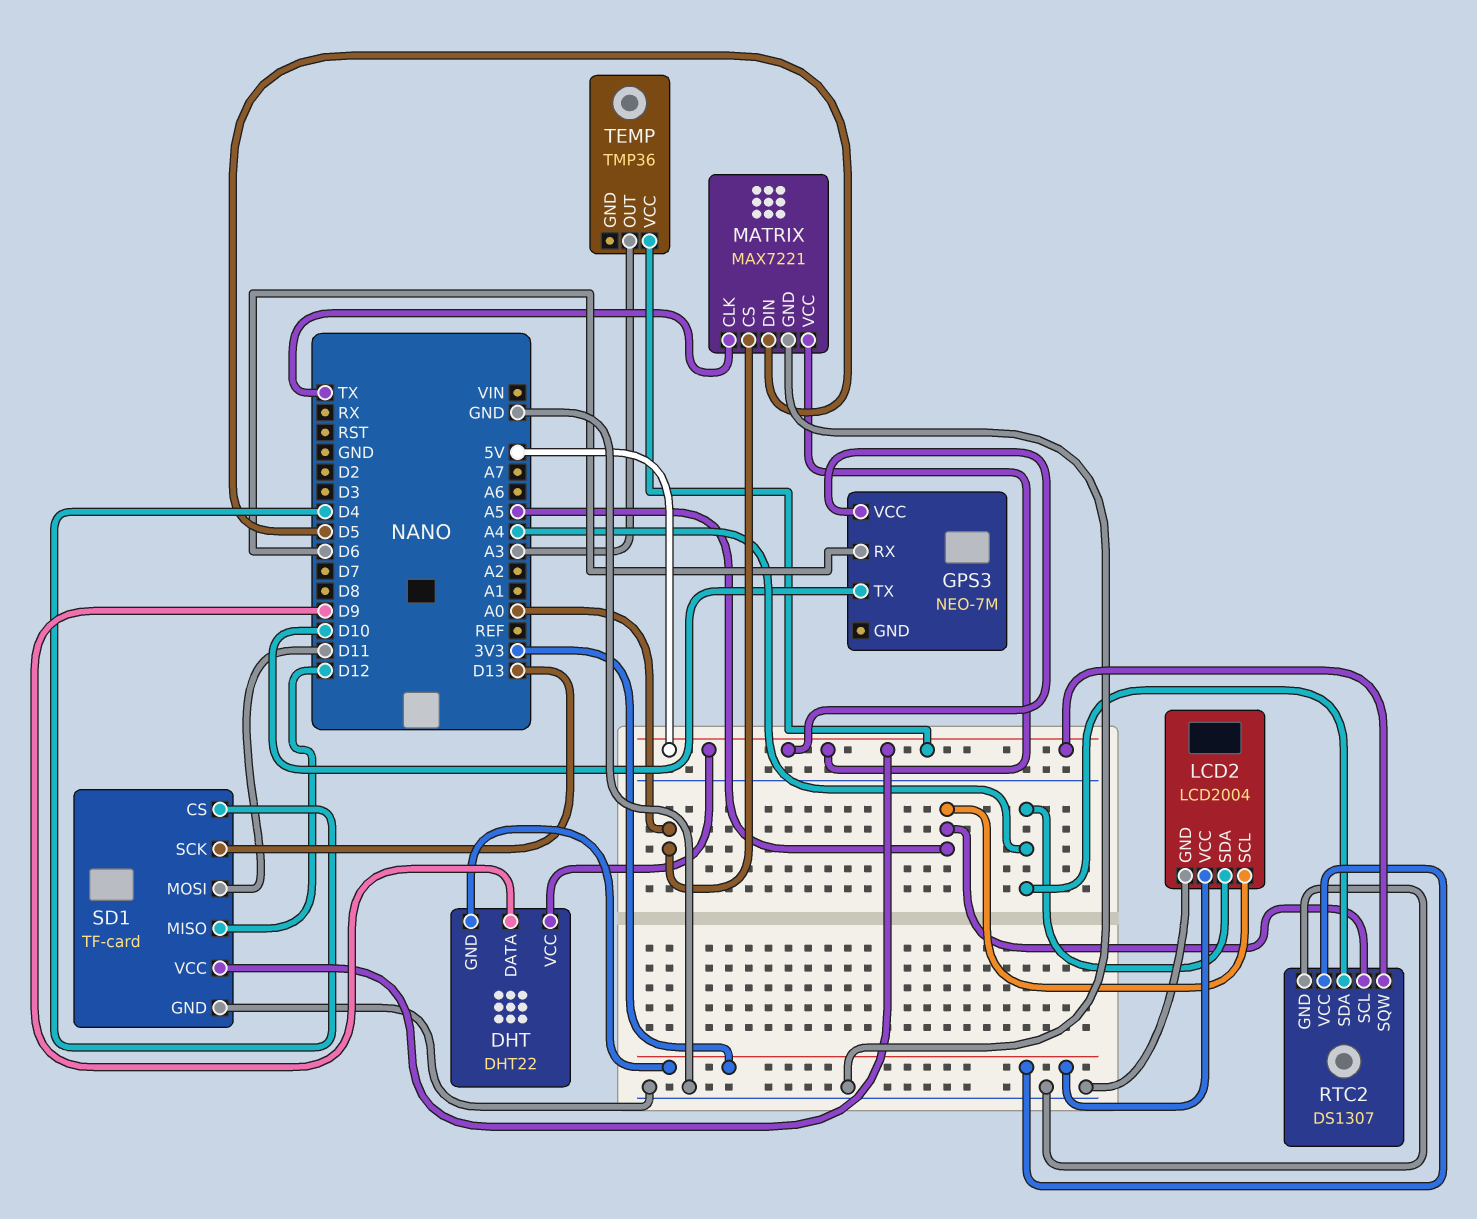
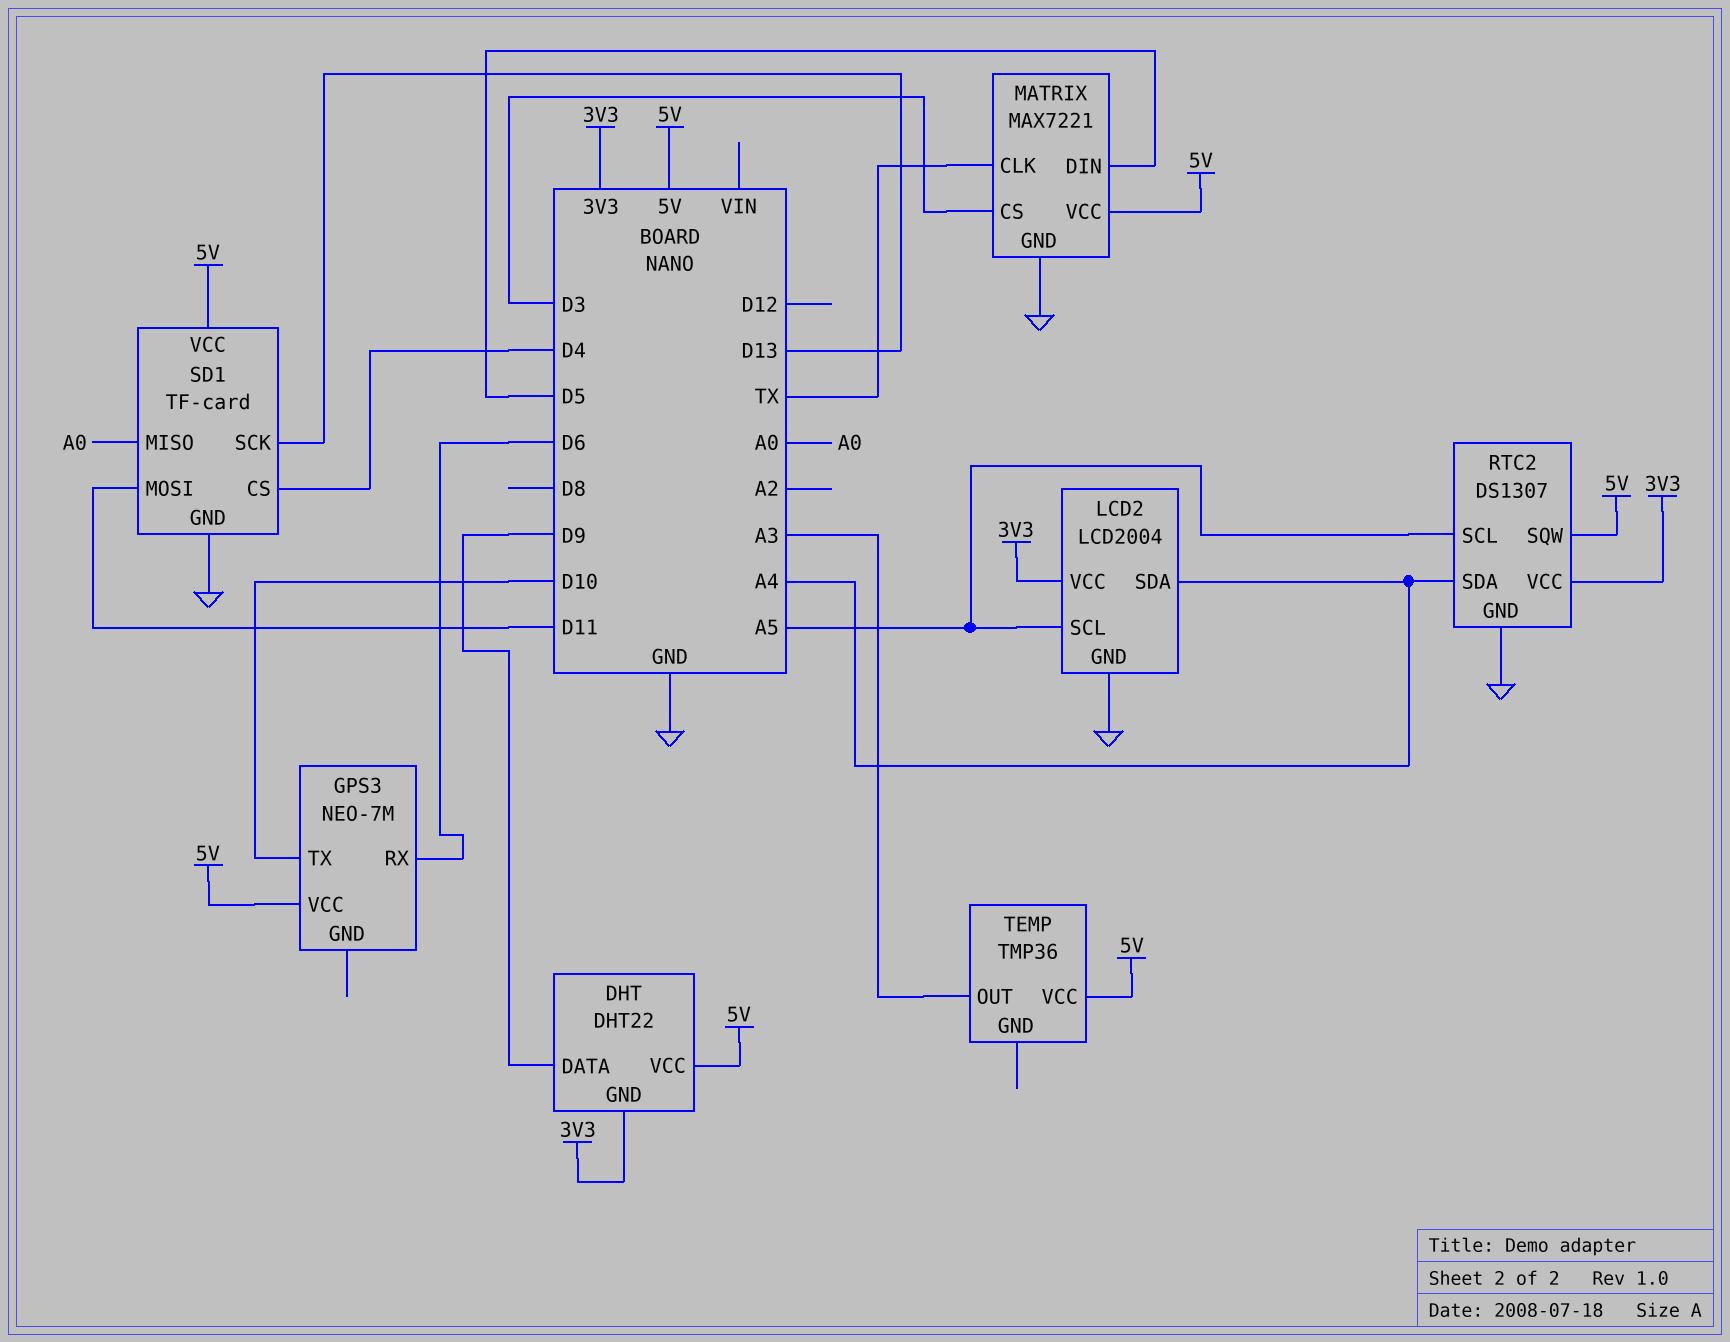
MATRIX pin CS: A0 -> D3
SD1 pin MISO: D12 -> A0

